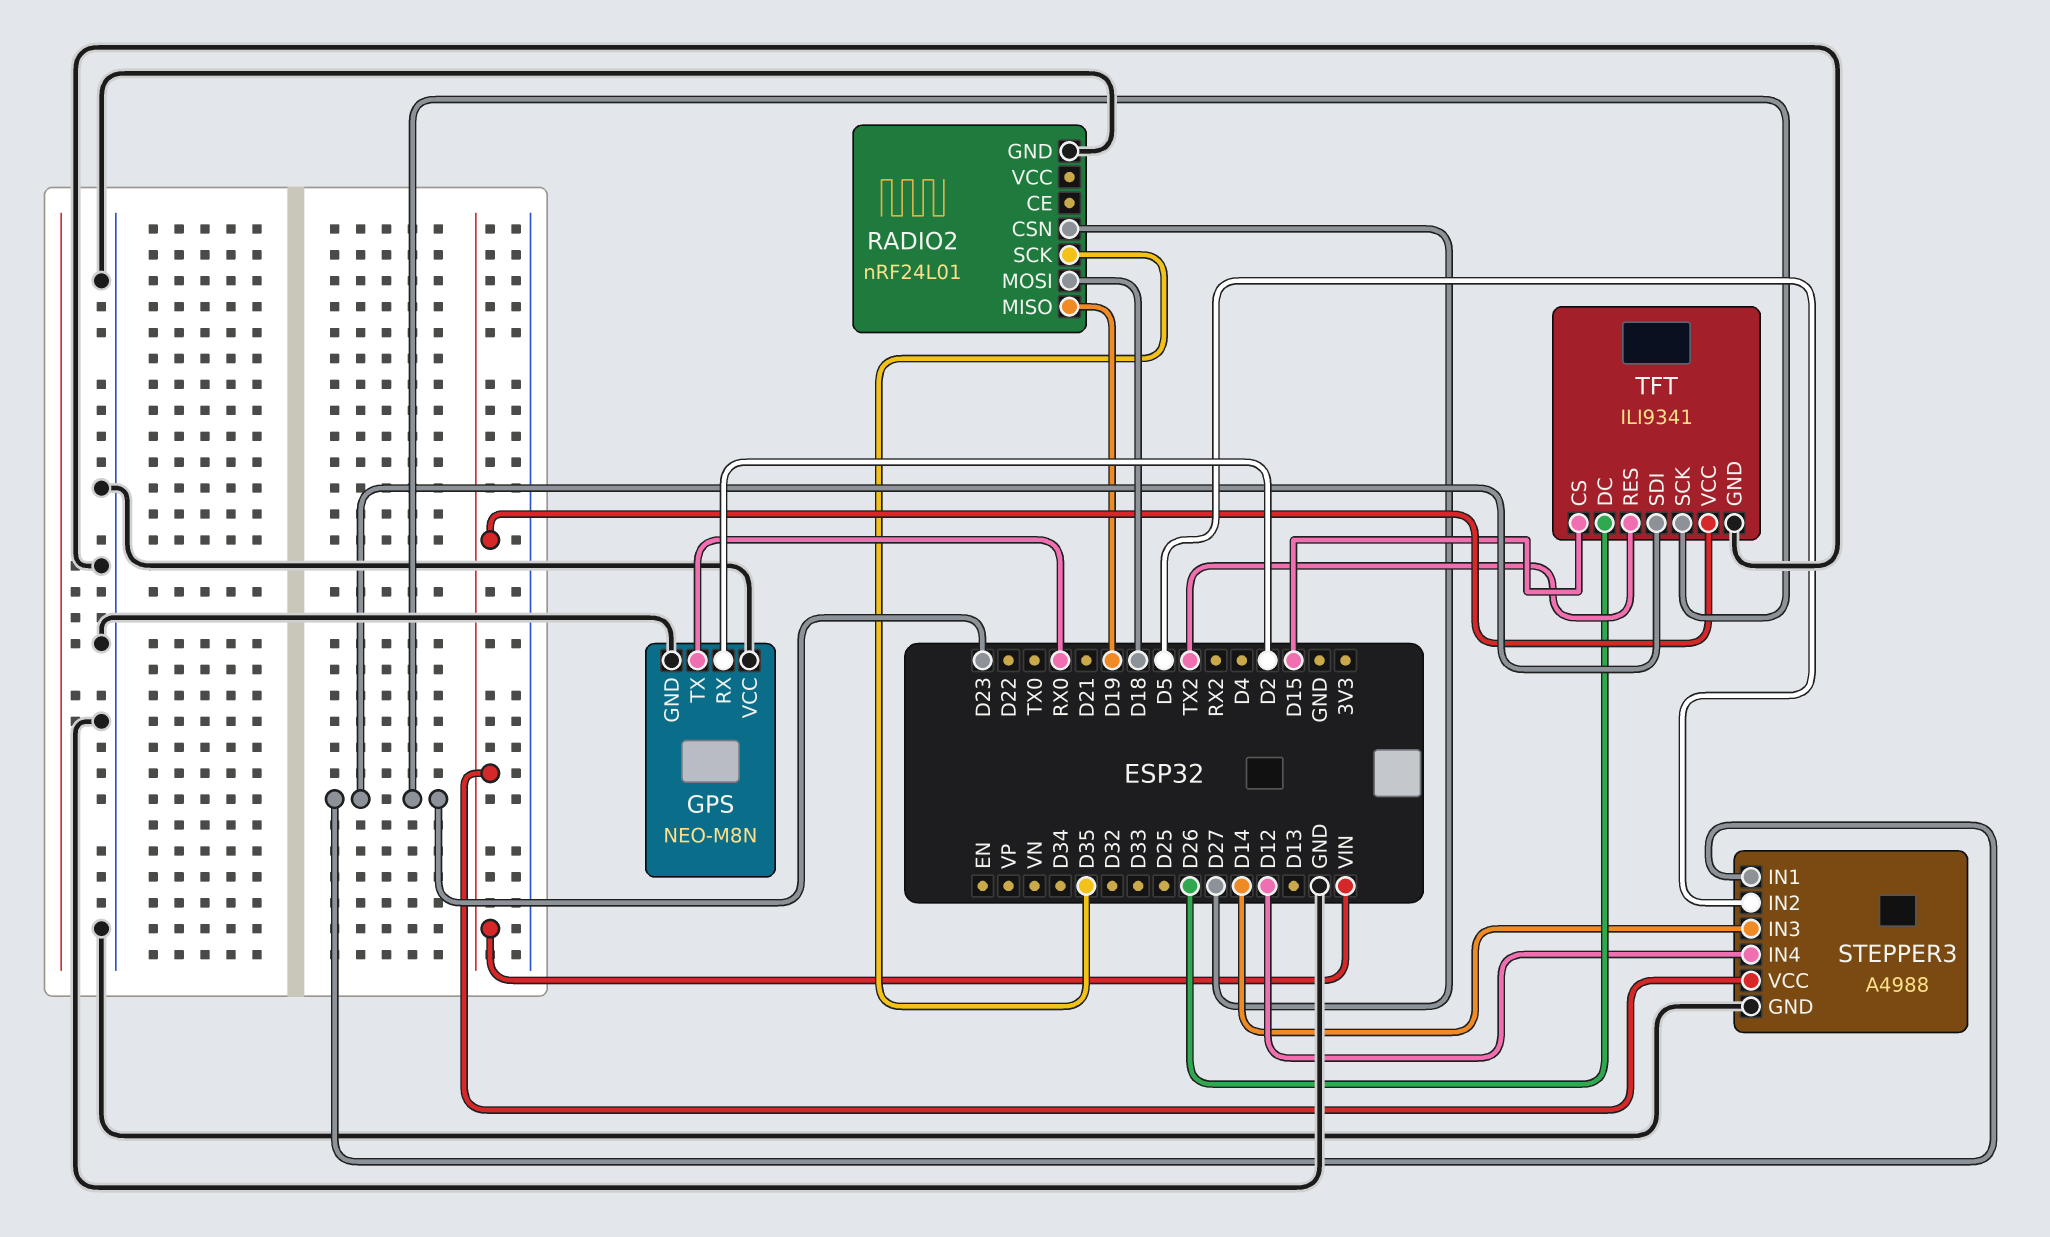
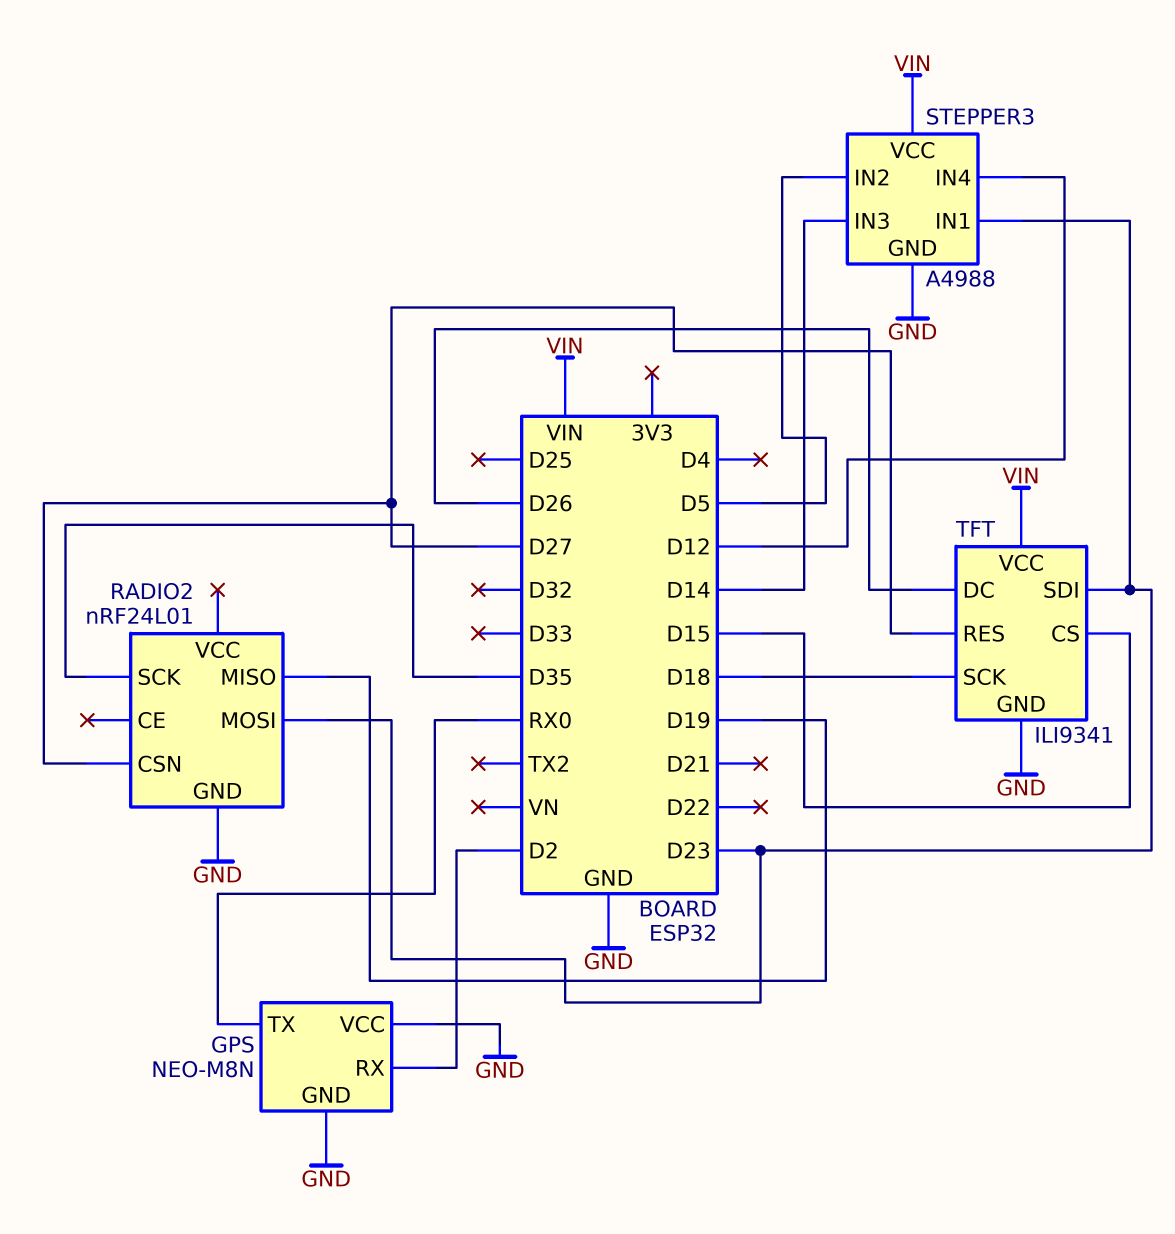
RADIO2 pin MOSI: D18 -> D23
TFT pin RES: TX2 -> D27
TFT pin SCK: D23 -> D18

